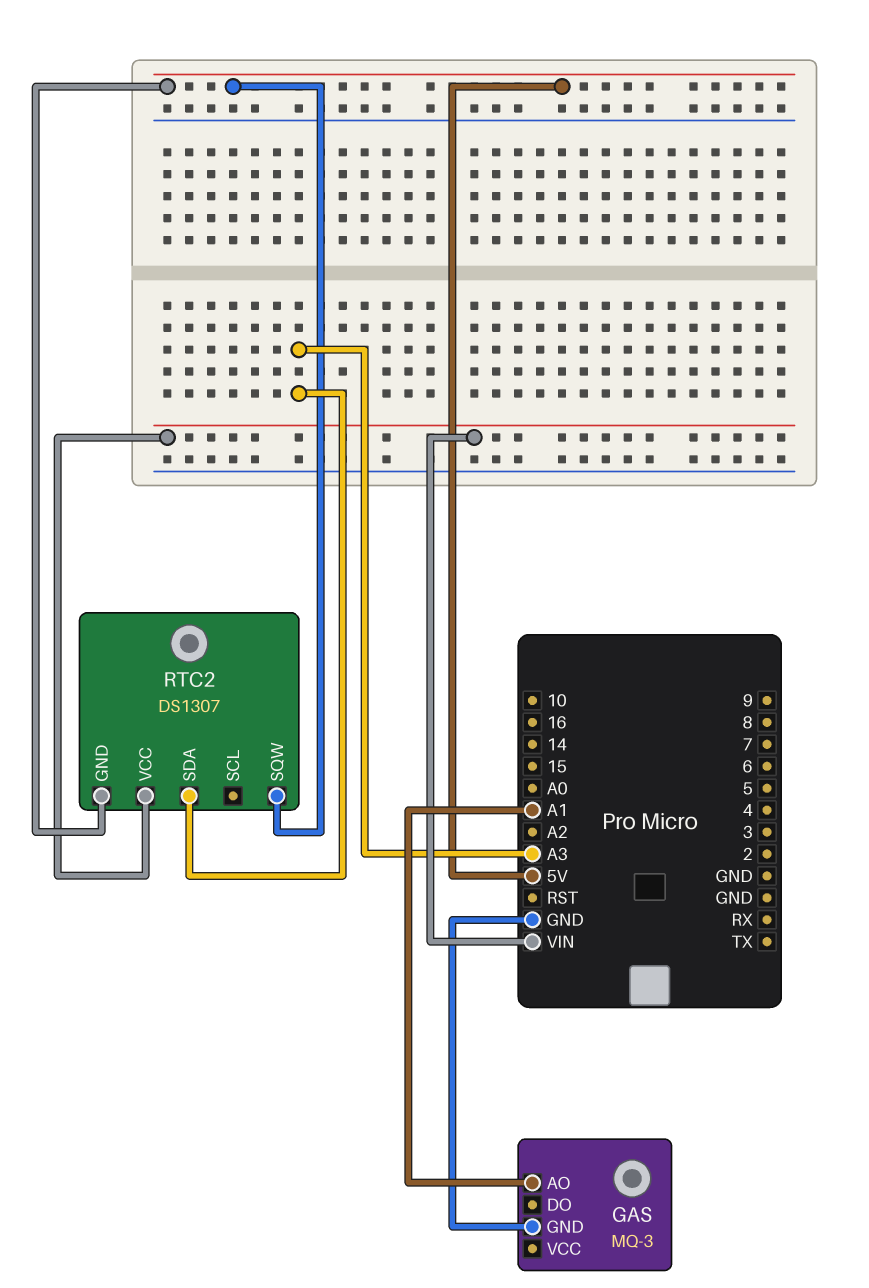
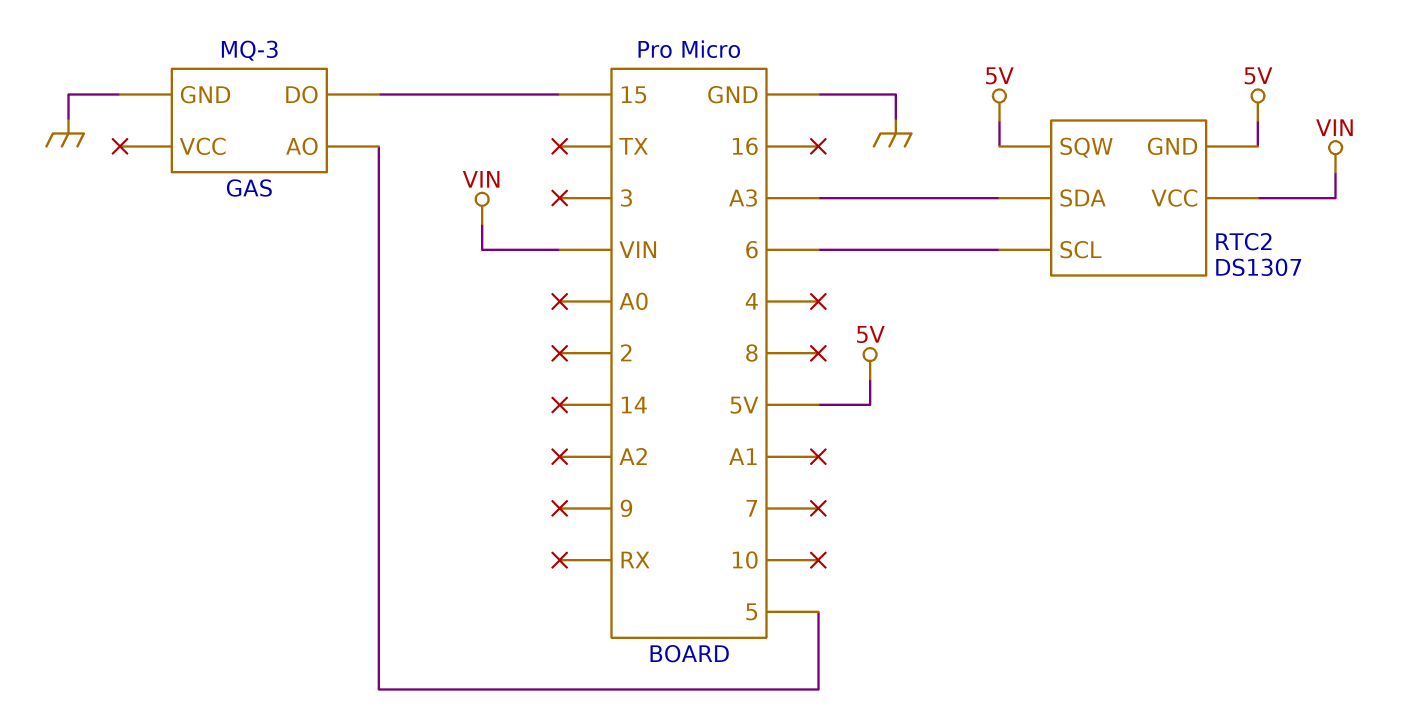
GAS pin AO: A1 -> 5
GAS pin DO: none -> 15
RTC2 pin SCL: none -> 6

